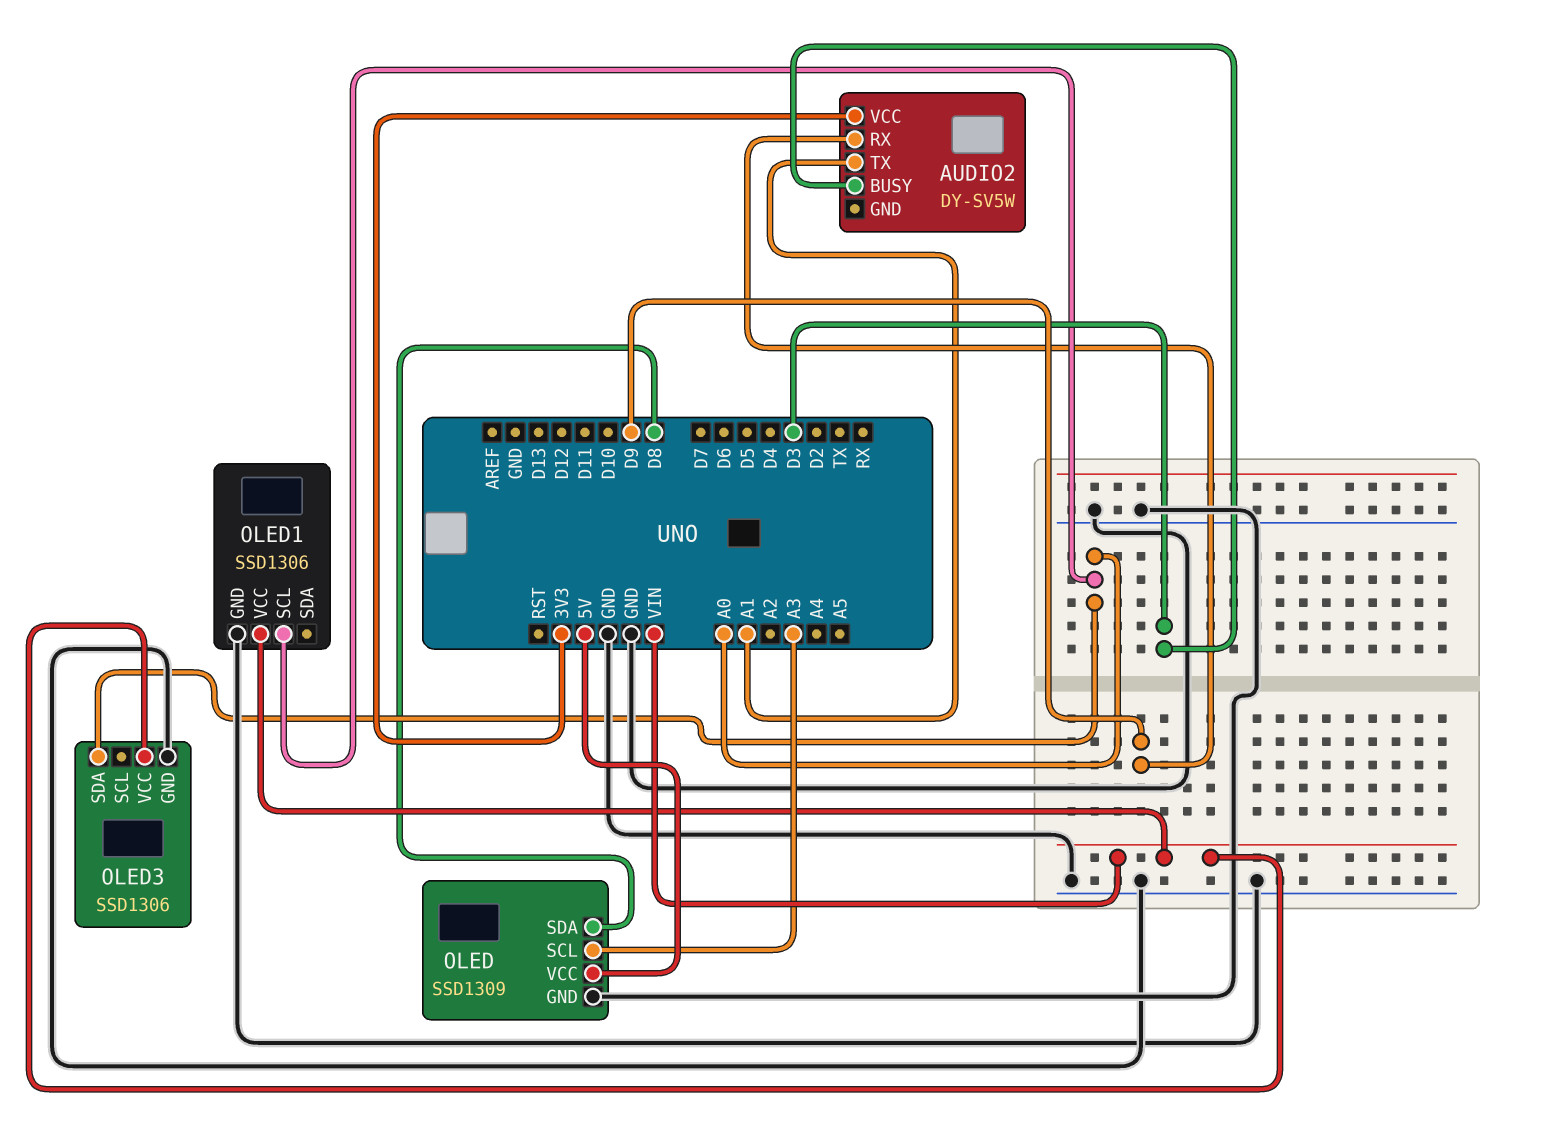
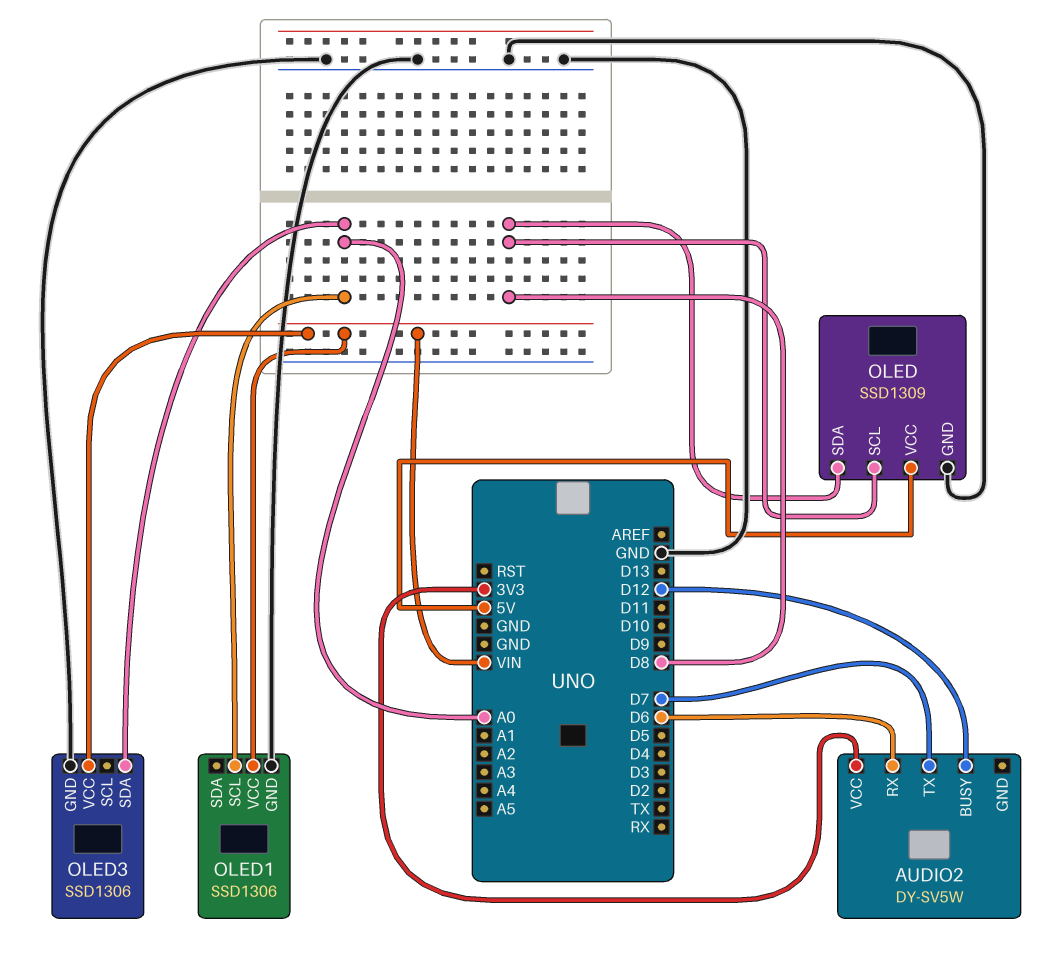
AUDIO2 pin BUSY: D3 -> D12
AUDIO2 pin RX: D9 -> D6
AUDIO2 pin TX: A1 -> D7
OLED pin SCL: A3 -> D8

